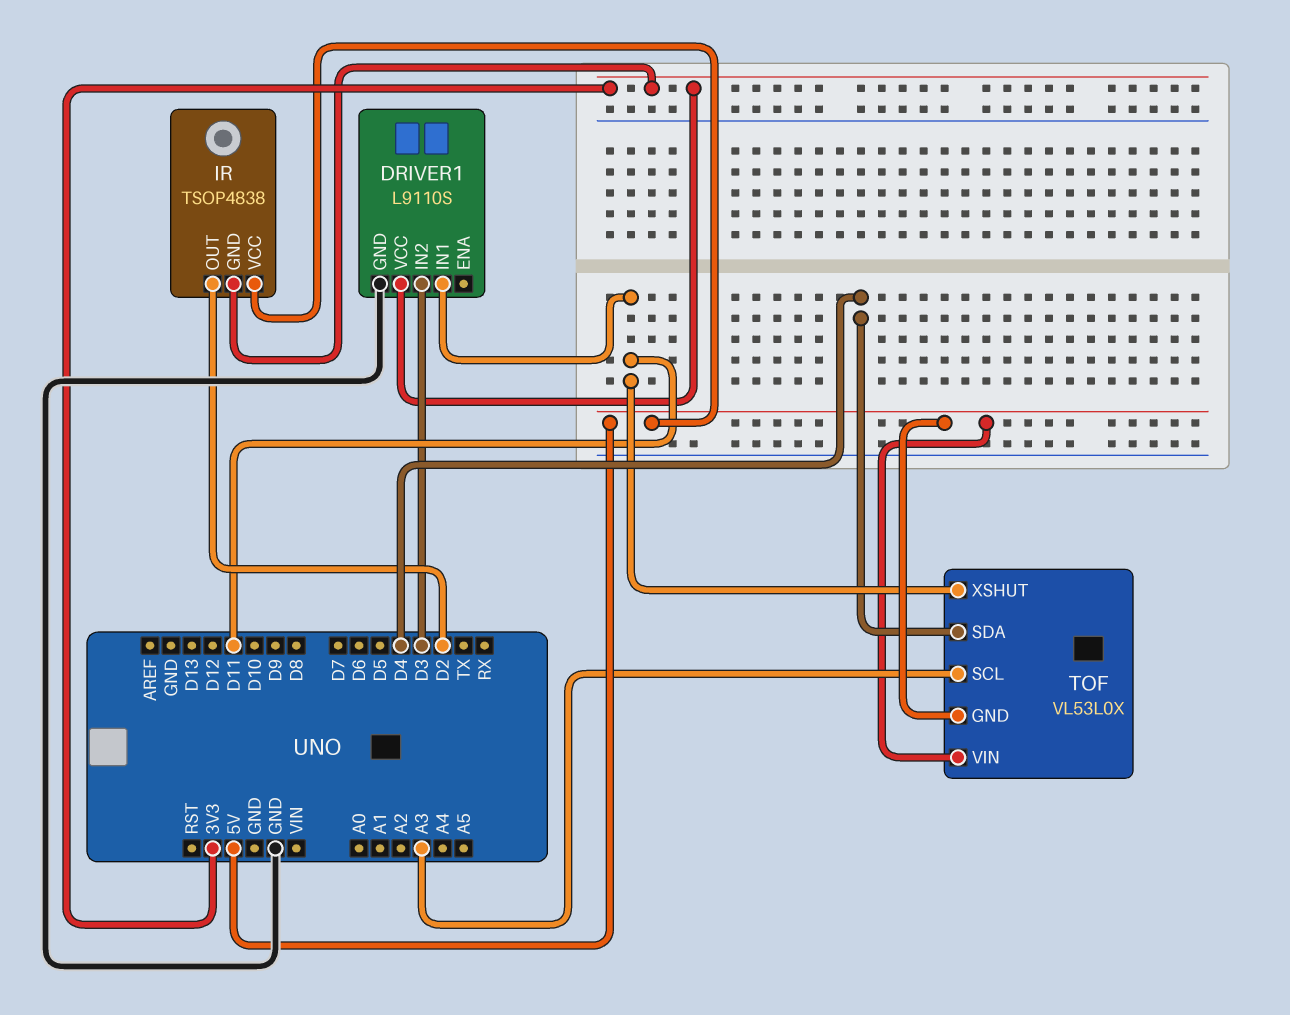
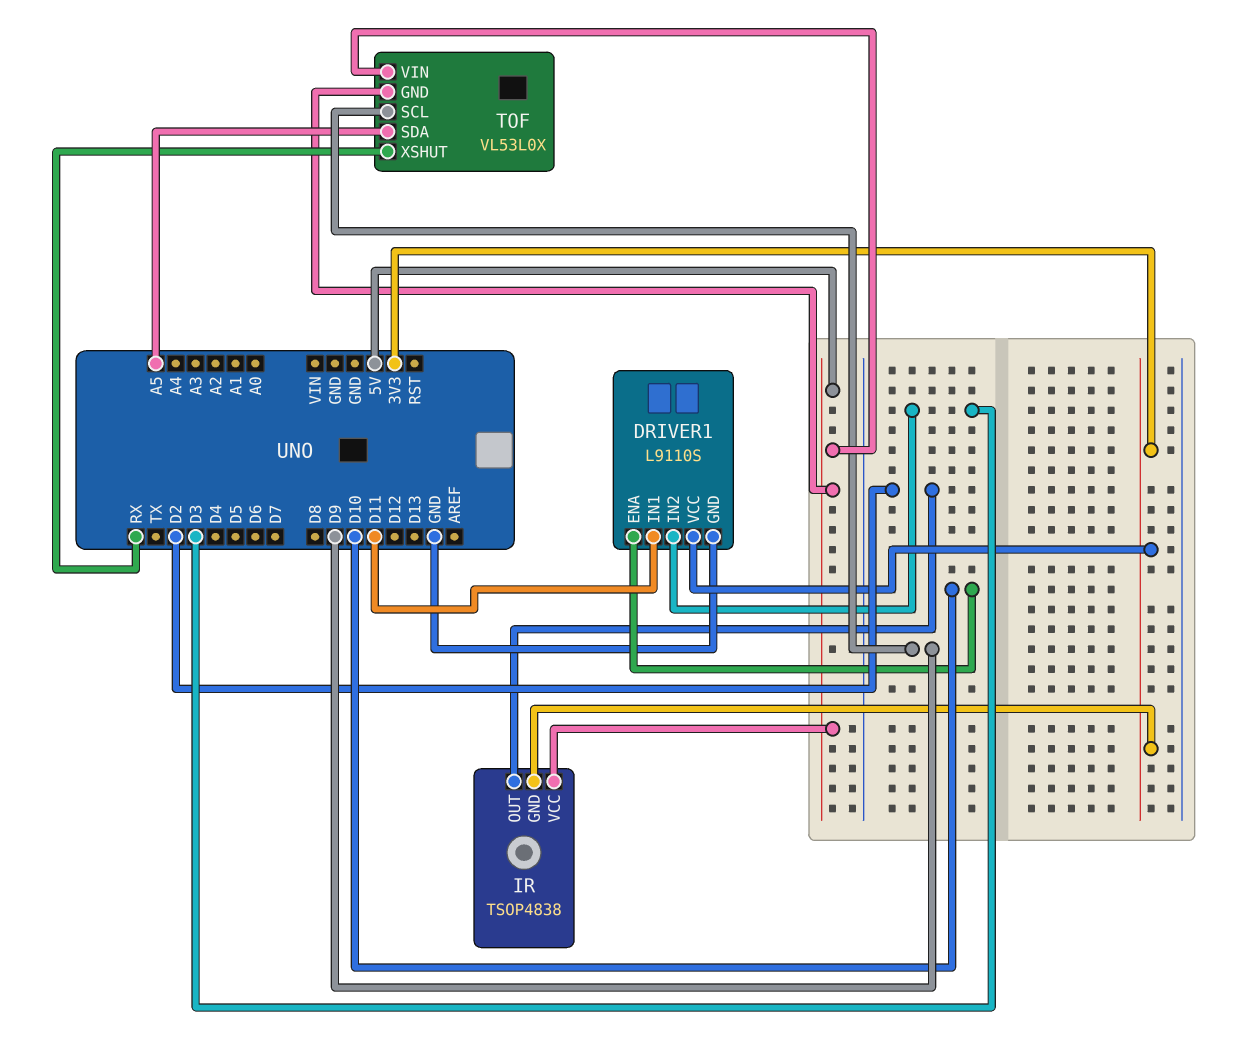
DRIVER1 pin ENA: none -> D10
TOF pin SCL: A3 -> D9
TOF pin SDA: D4 -> A5
TOF pin XSHUT: D11 -> RX

